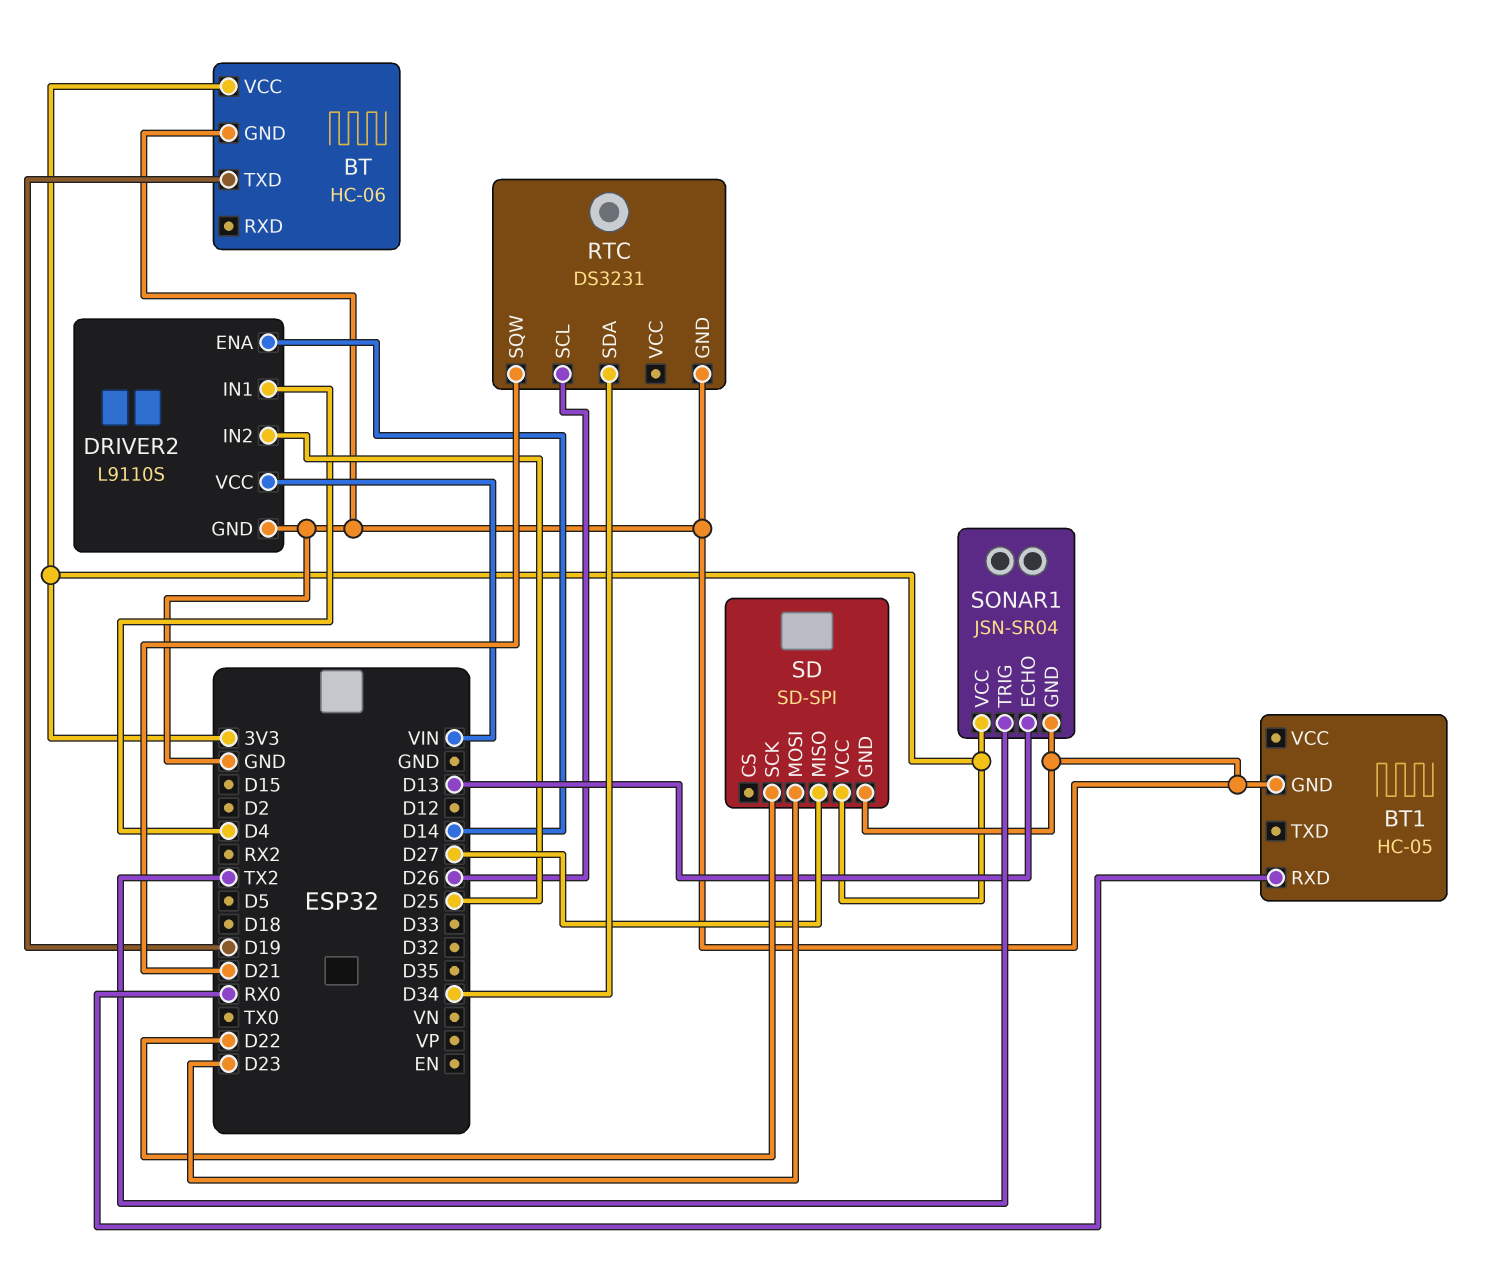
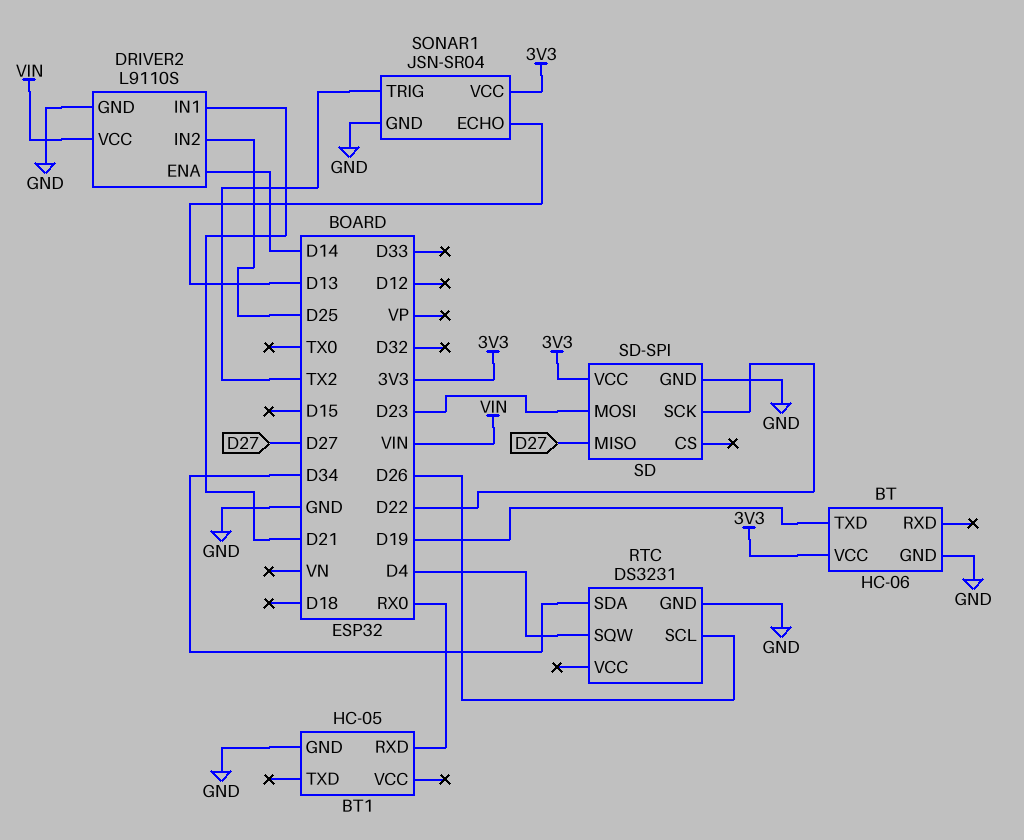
DRIVER2 pin IN1: D4 -> D21
RTC pin SQW: D21 -> D4

